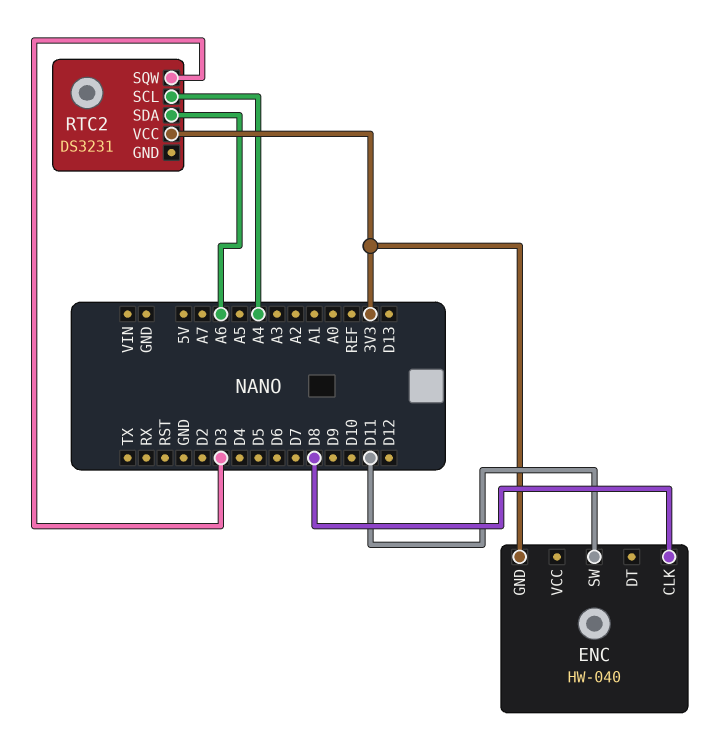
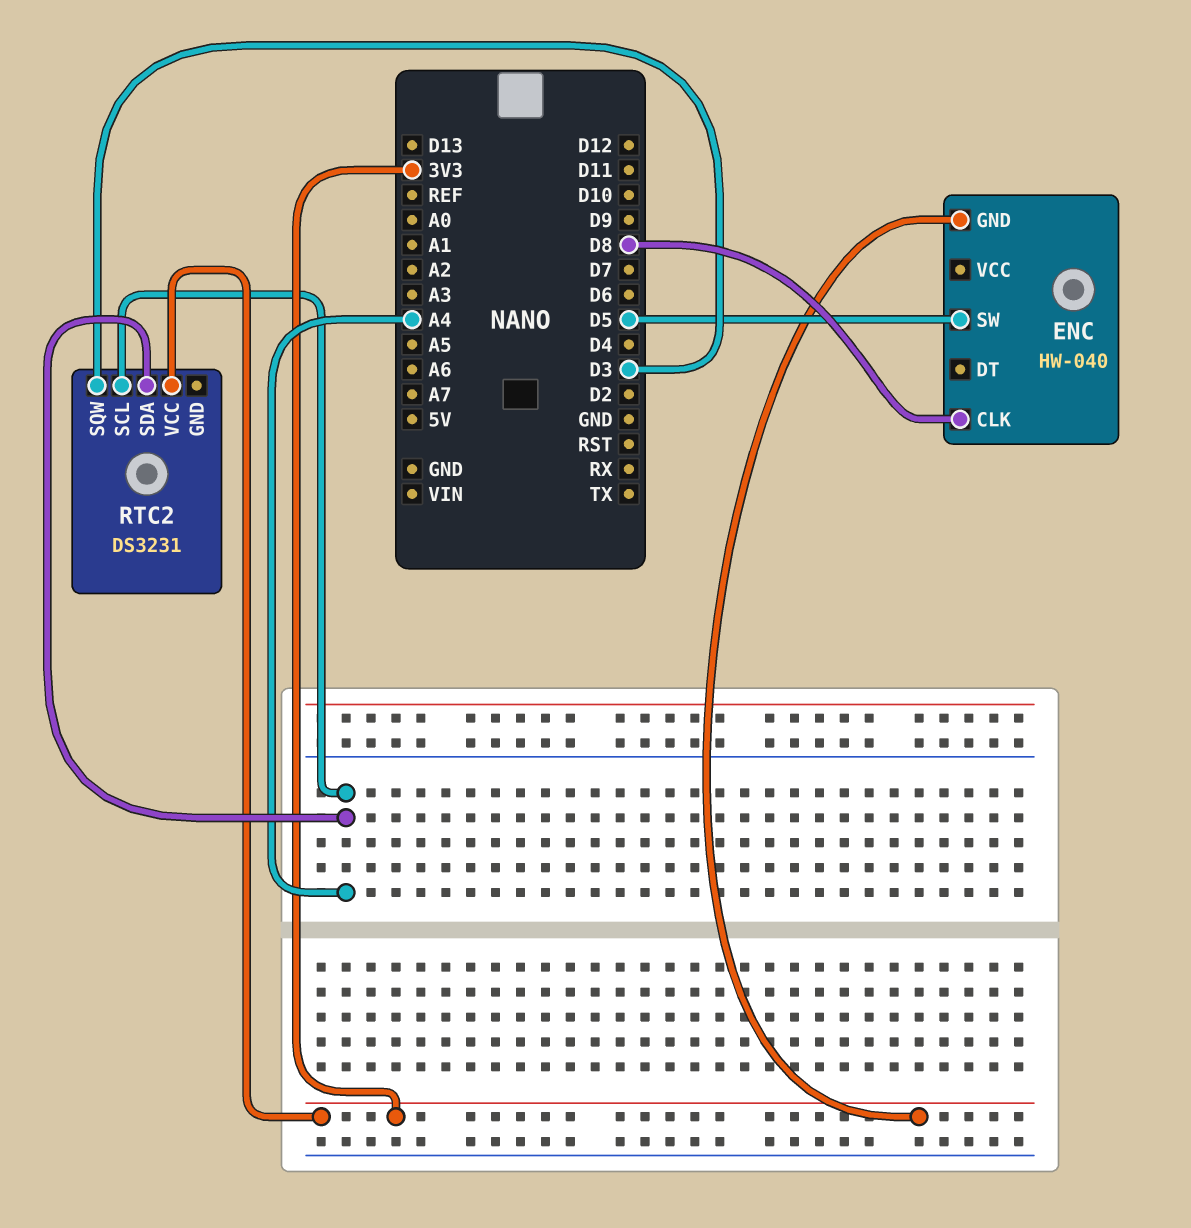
ENC pin SW: D11 -> D5
RTC2 pin SDA: A6 -> A4

